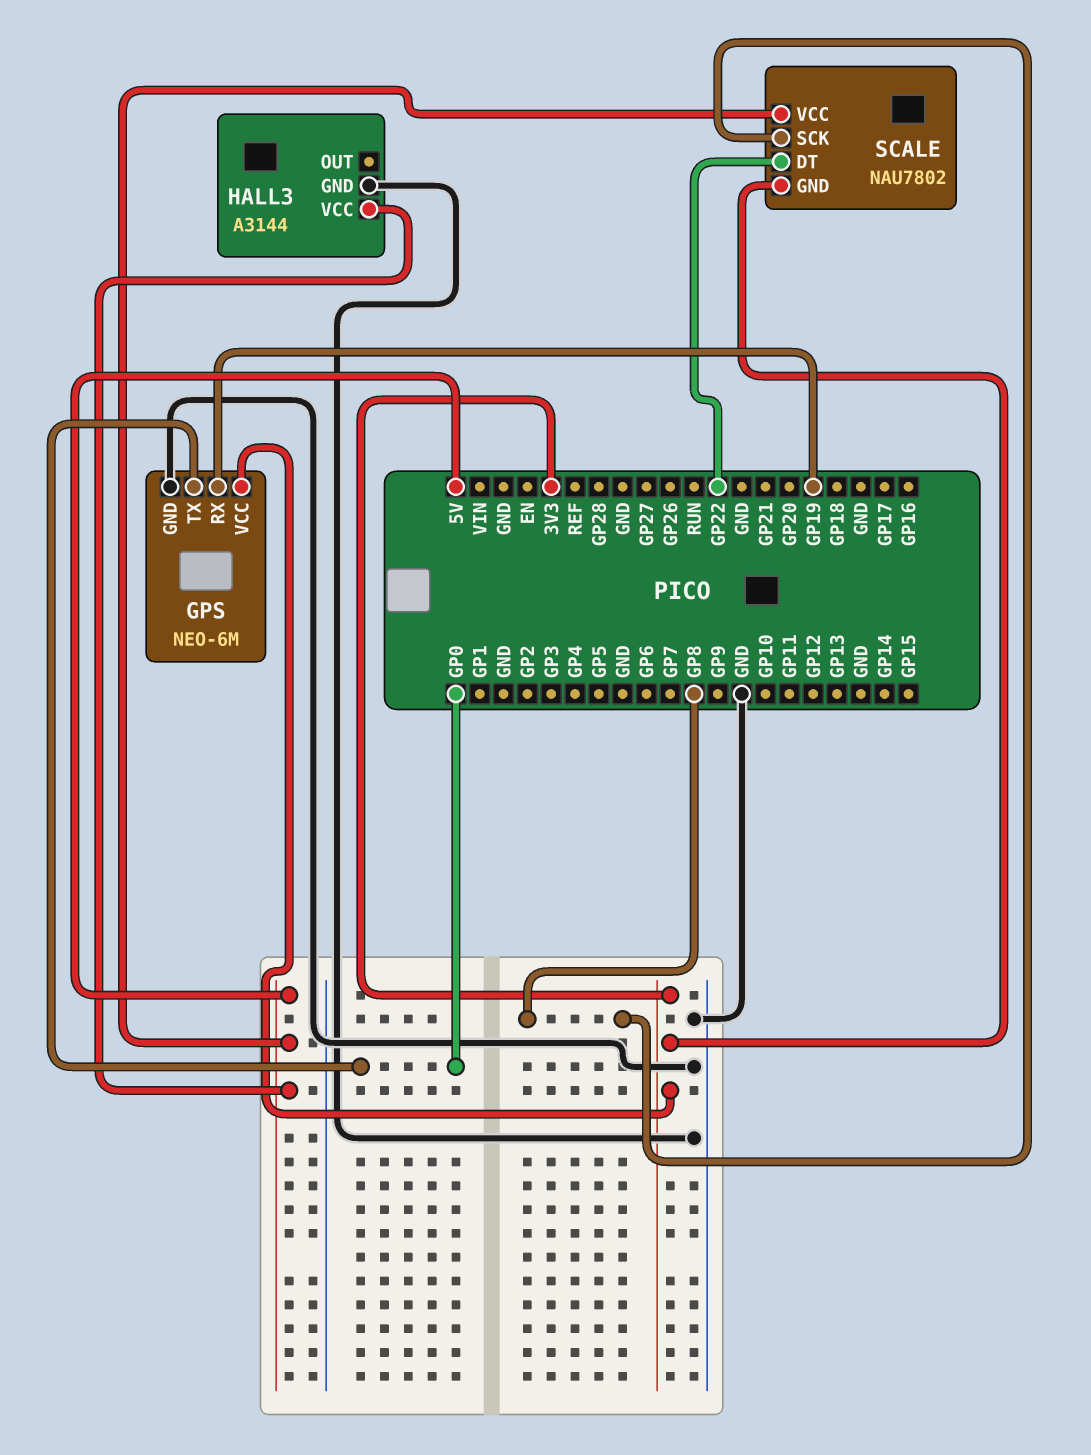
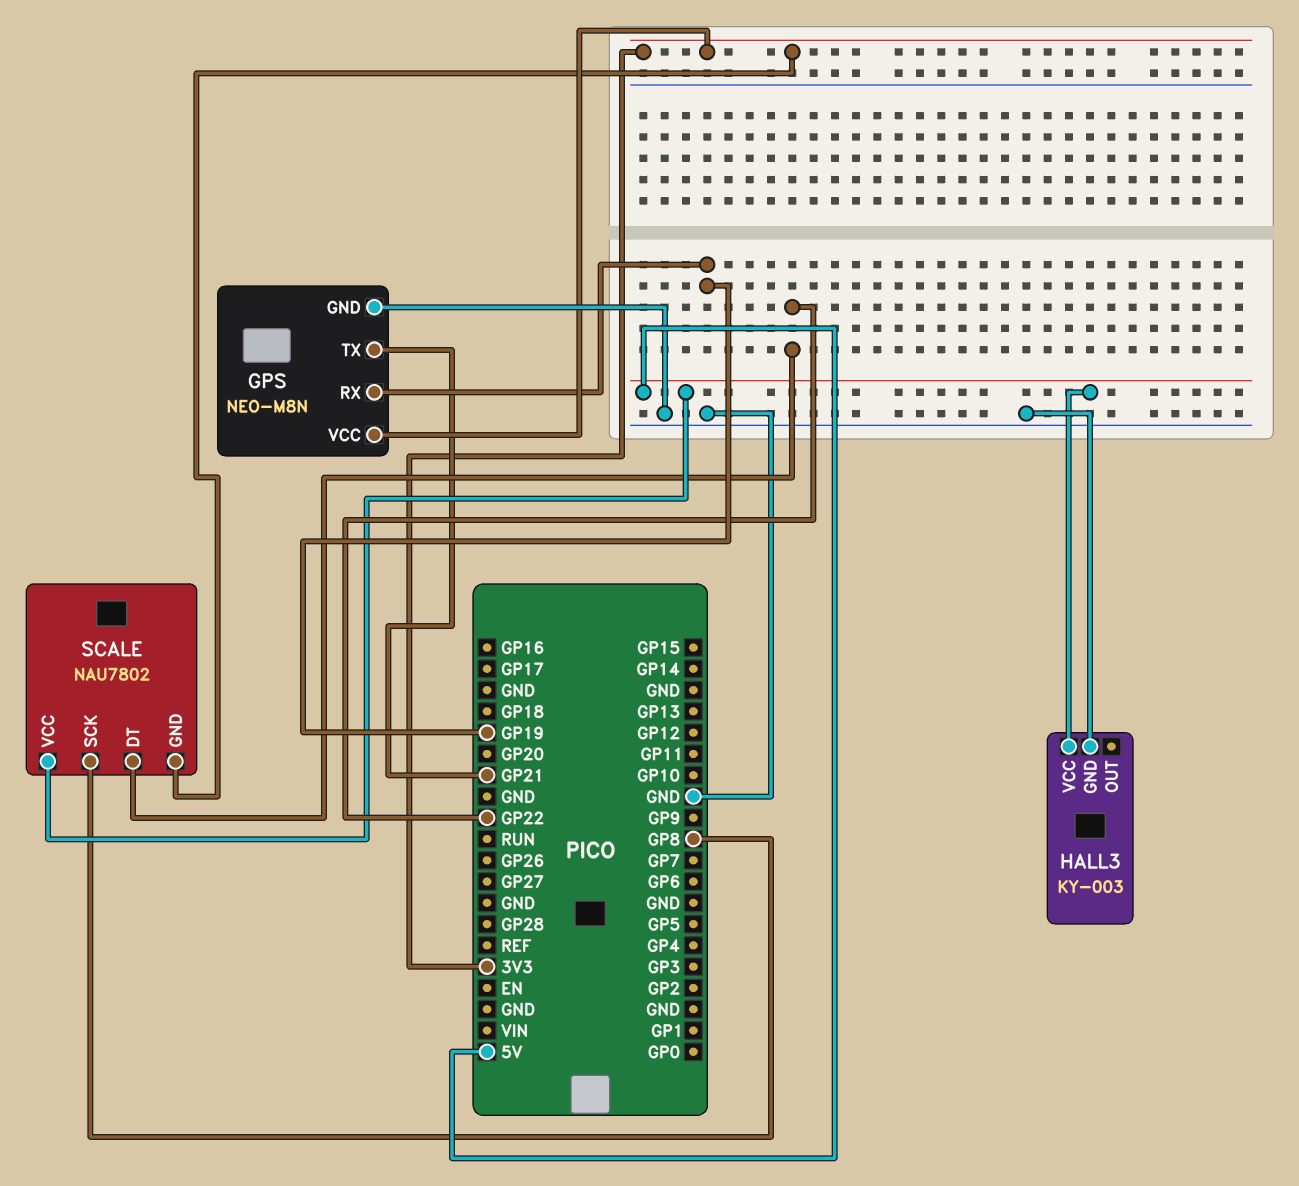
GPS: NEO-6M -> NEO-M8N
GPS pin TX: GP0 -> GP21
HALL3: A3144 -> KY-003

